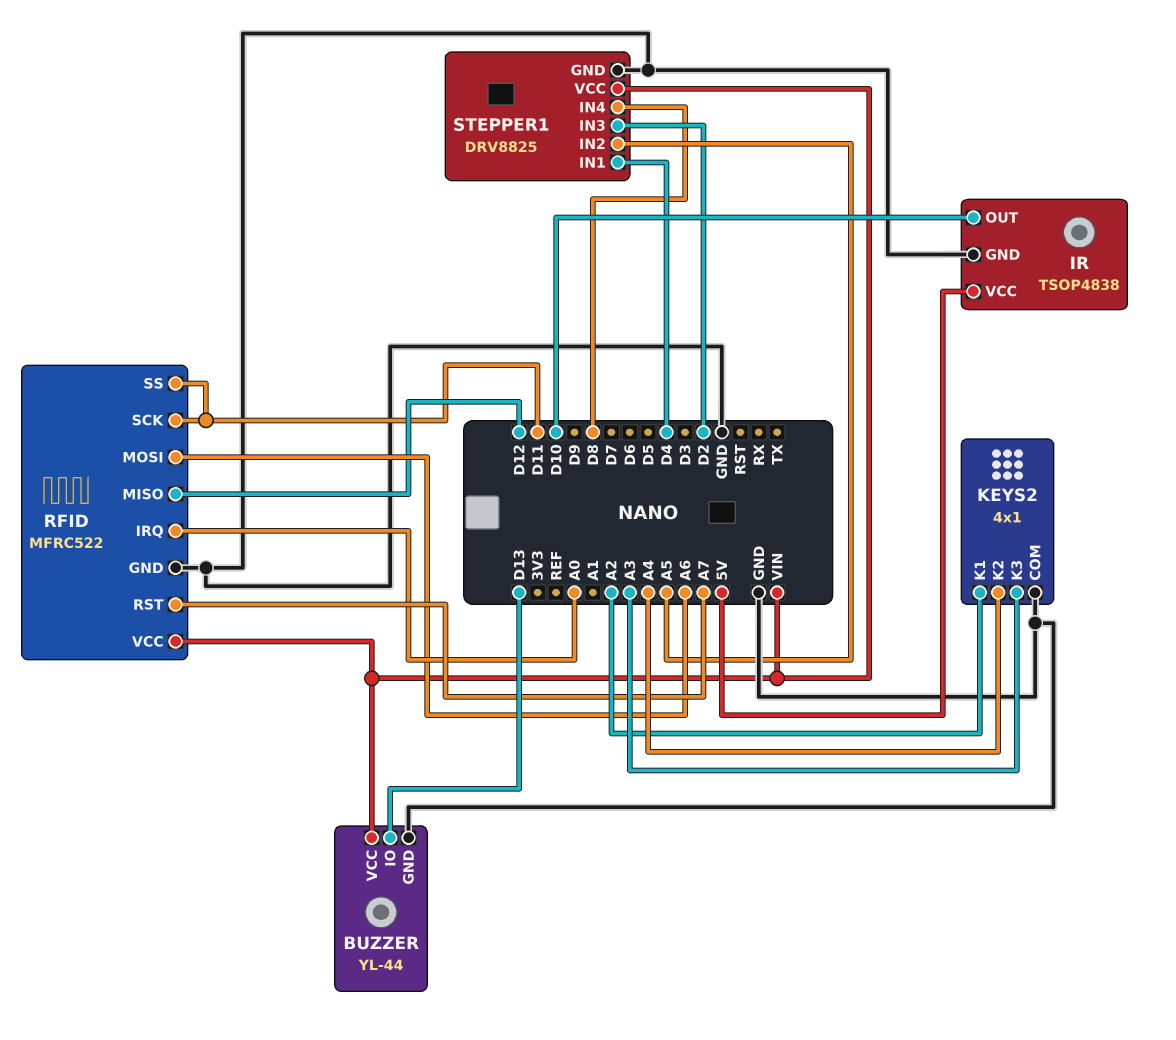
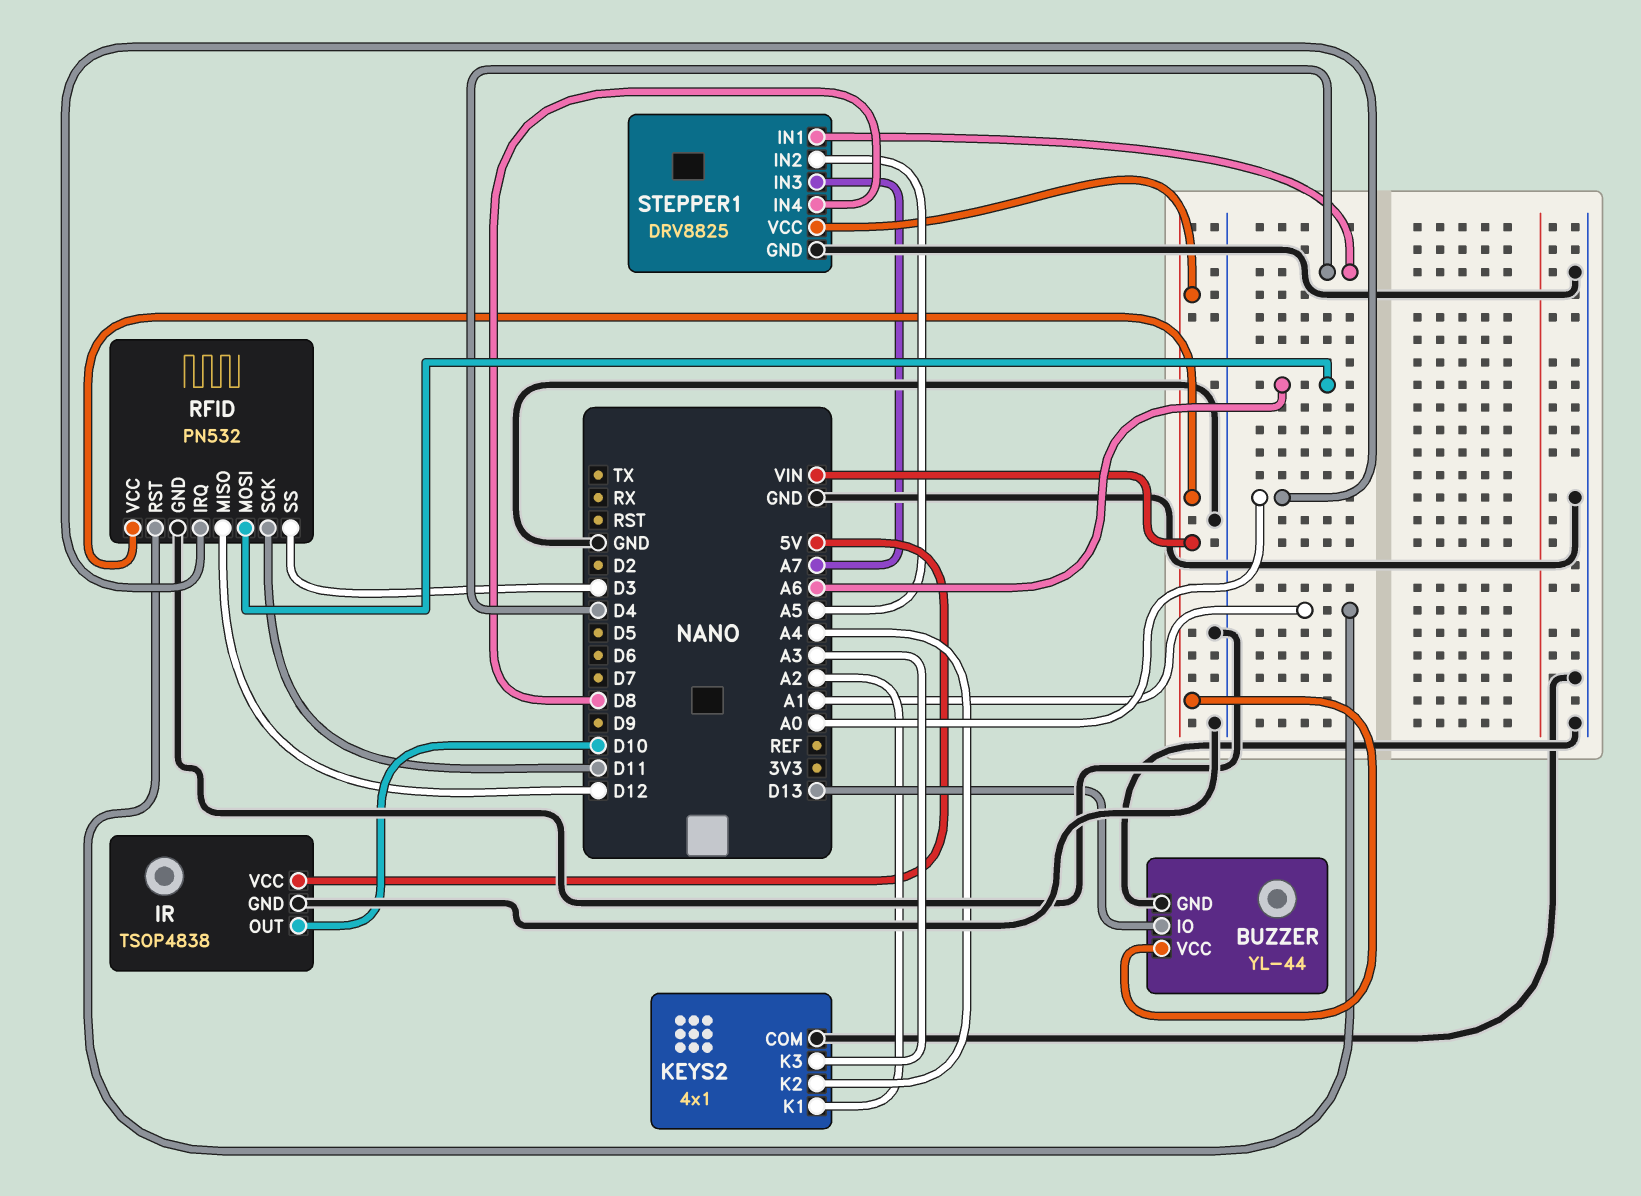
RFID: MFRC522 -> PN532
RFID pin RST: A7 -> A1
RFID pin SS: D11 -> D3
STEPPER1 pin IN3: D2 -> A7

